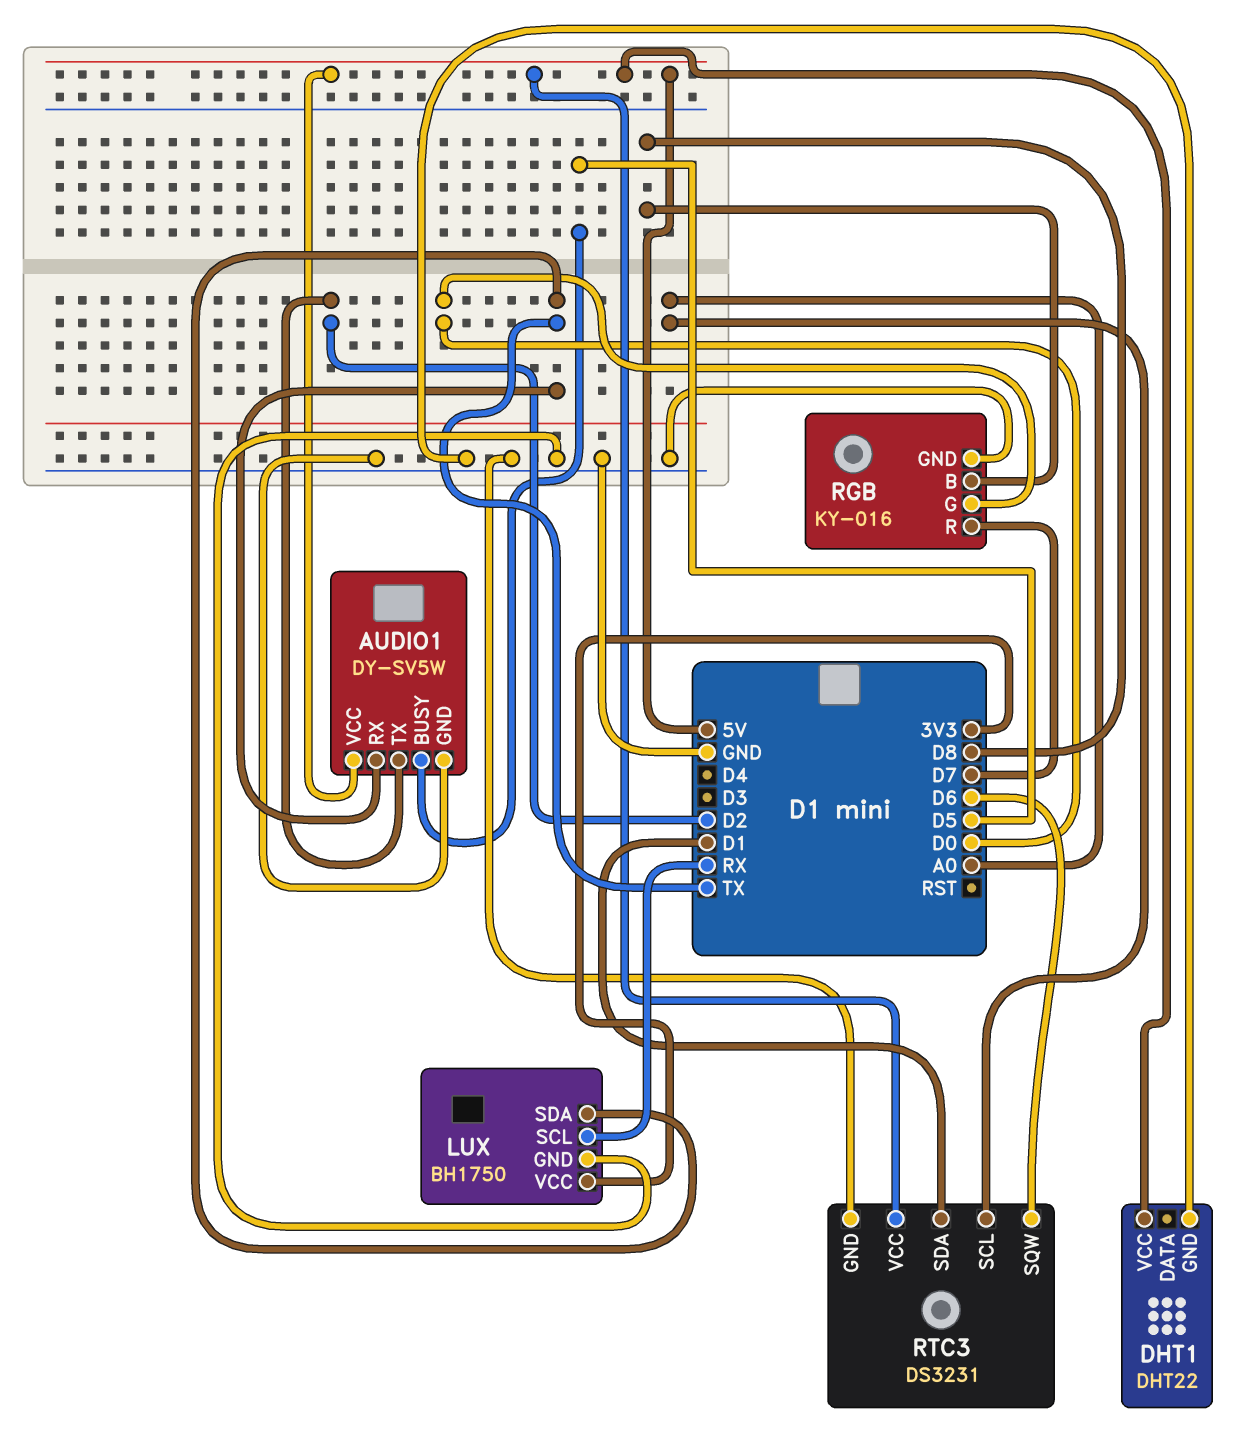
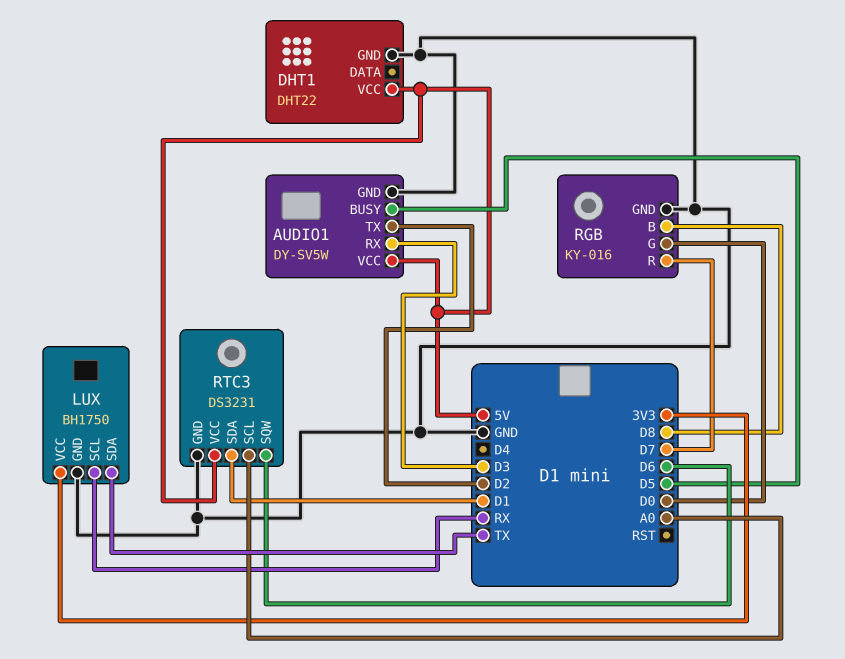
AUDIO1 pin RX: TX -> D3

